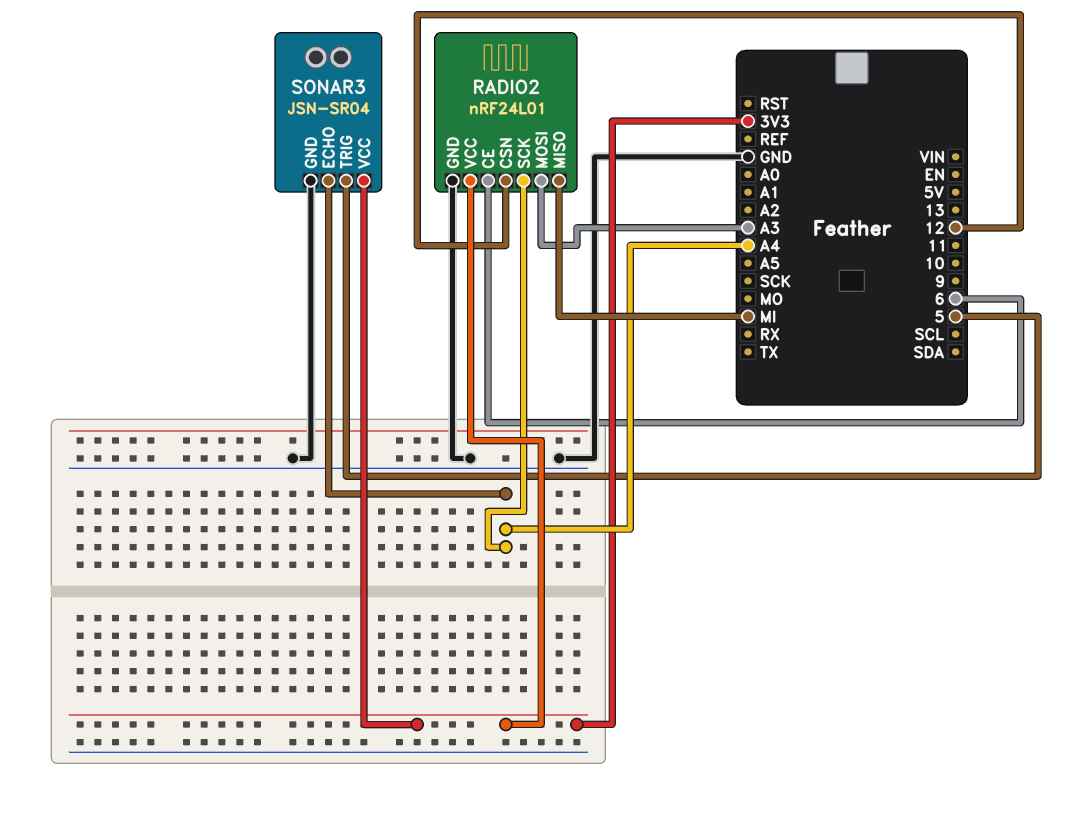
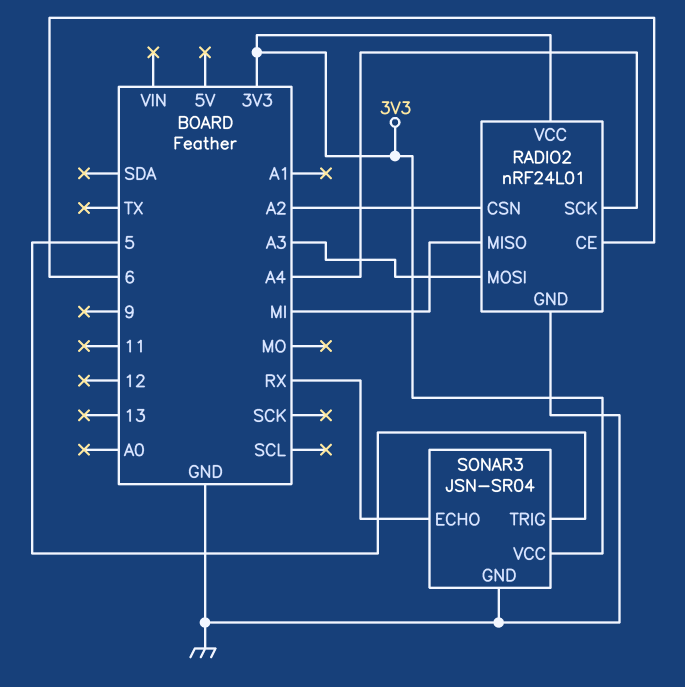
RADIO2 pin CSN: 12 -> A2
SONAR3 pin ECHO: A4 -> RX

